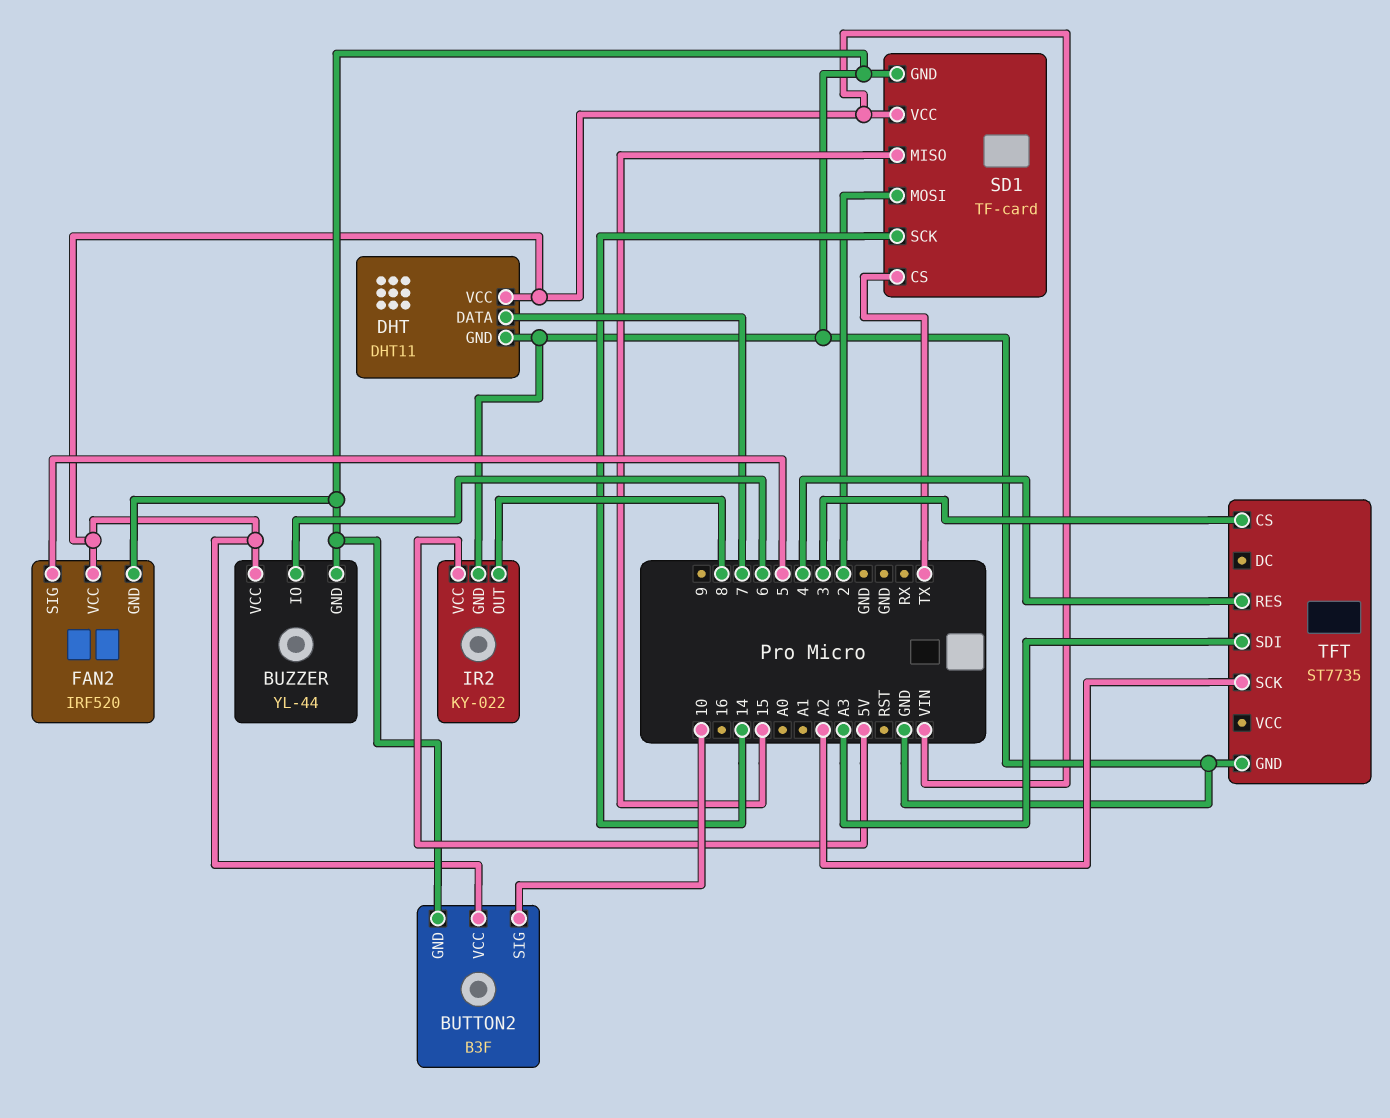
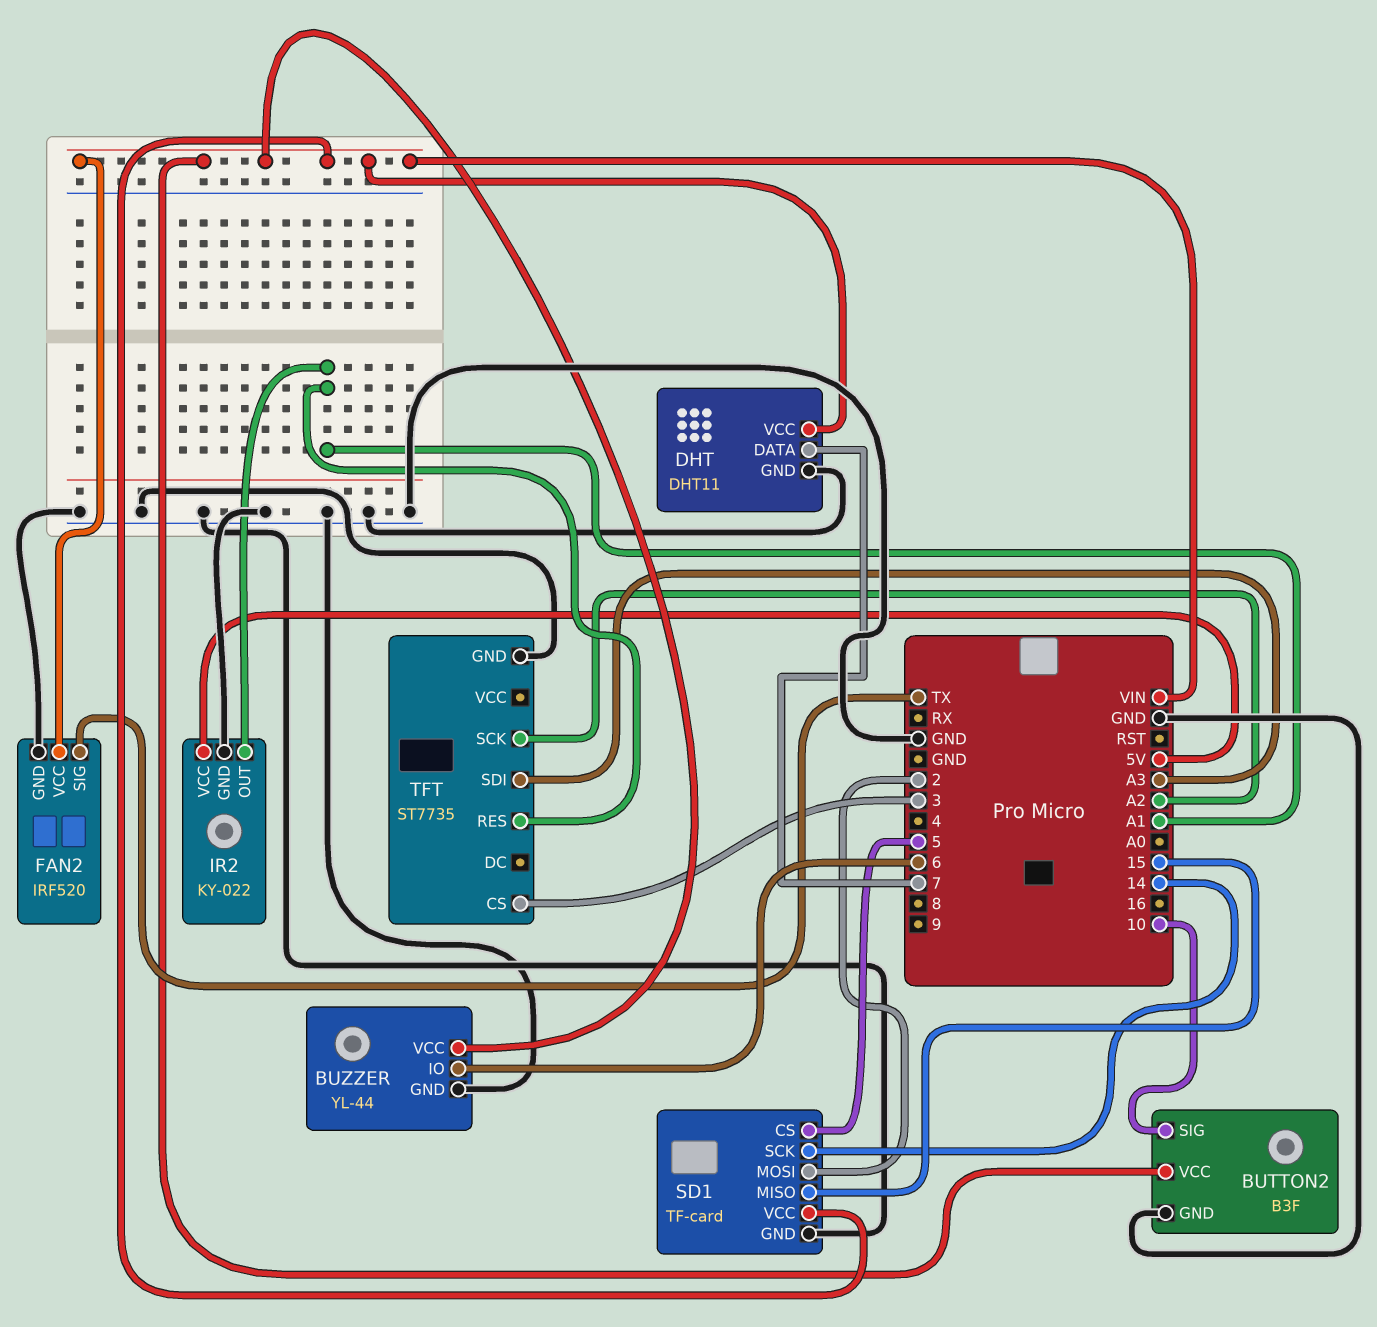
FAN2 pin SIG: 5 -> TX
IR2 pin OUT: 8 -> A1
SD1 pin CS: TX -> 5
TFT pin RES: 4 -> A1

